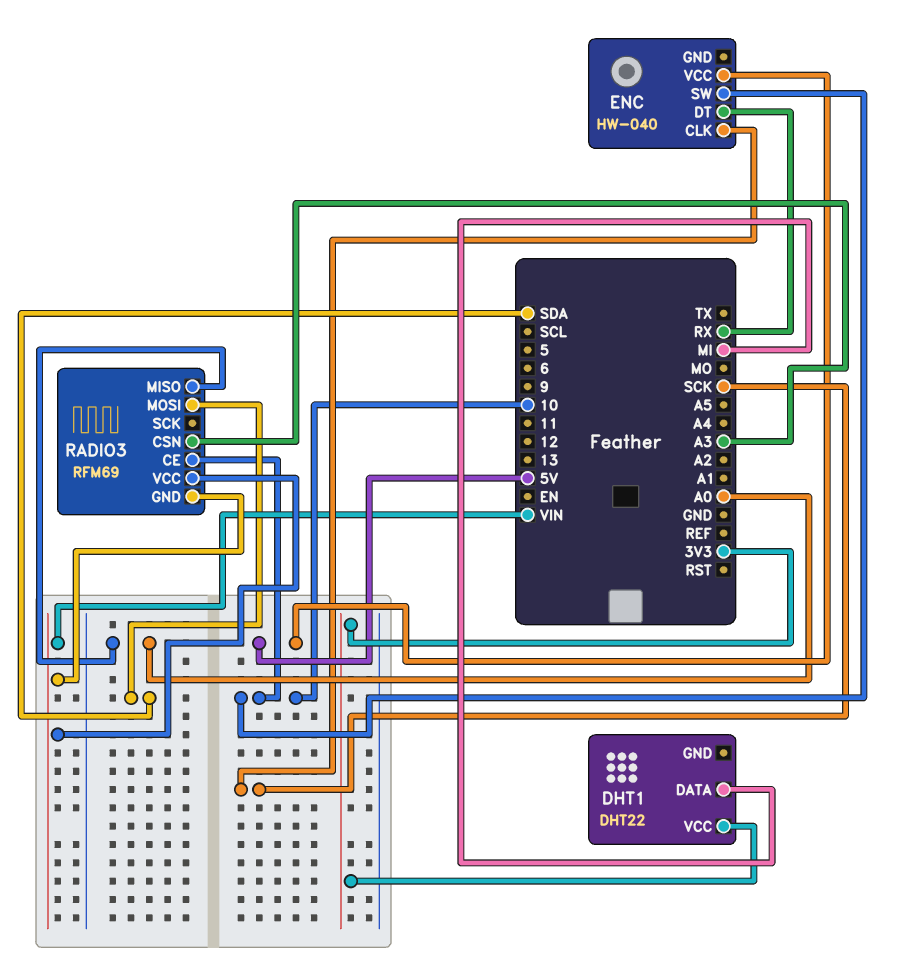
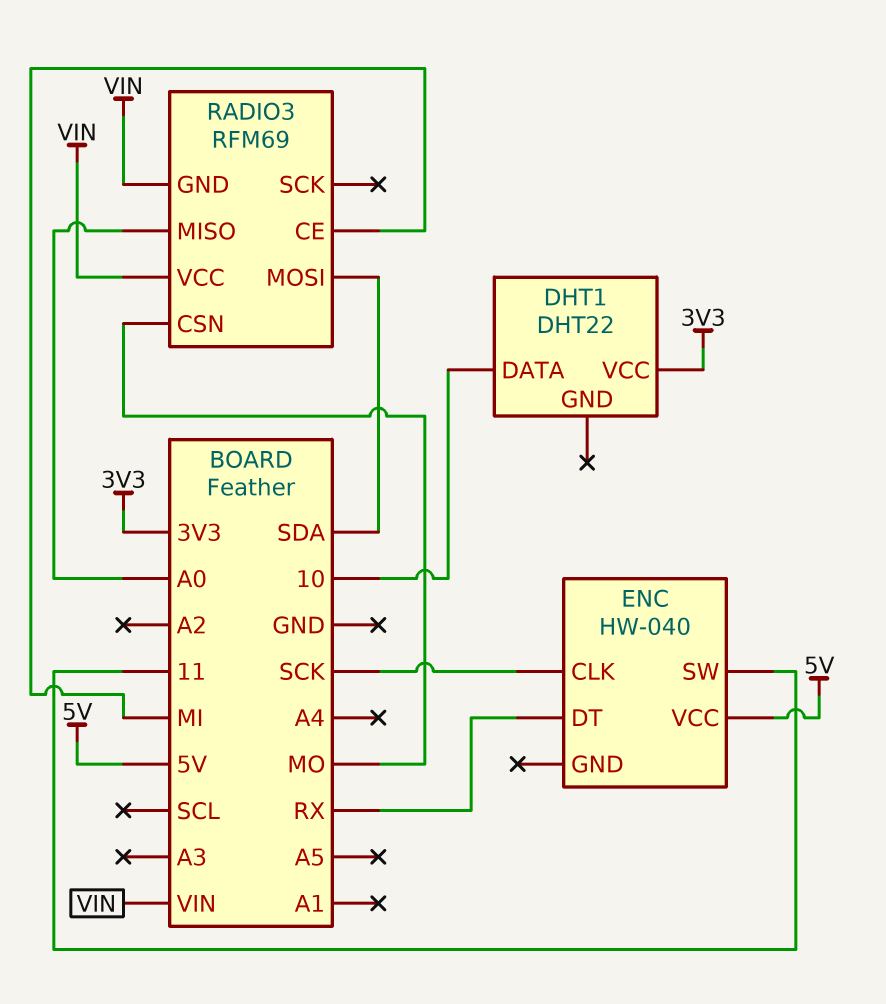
DHT1 pin DATA: MI -> 10
ENC pin SW: 10 -> 11
RADIO3 pin CE: 10 -> MI
RADIO3 pin CSN: A3 -> MO

